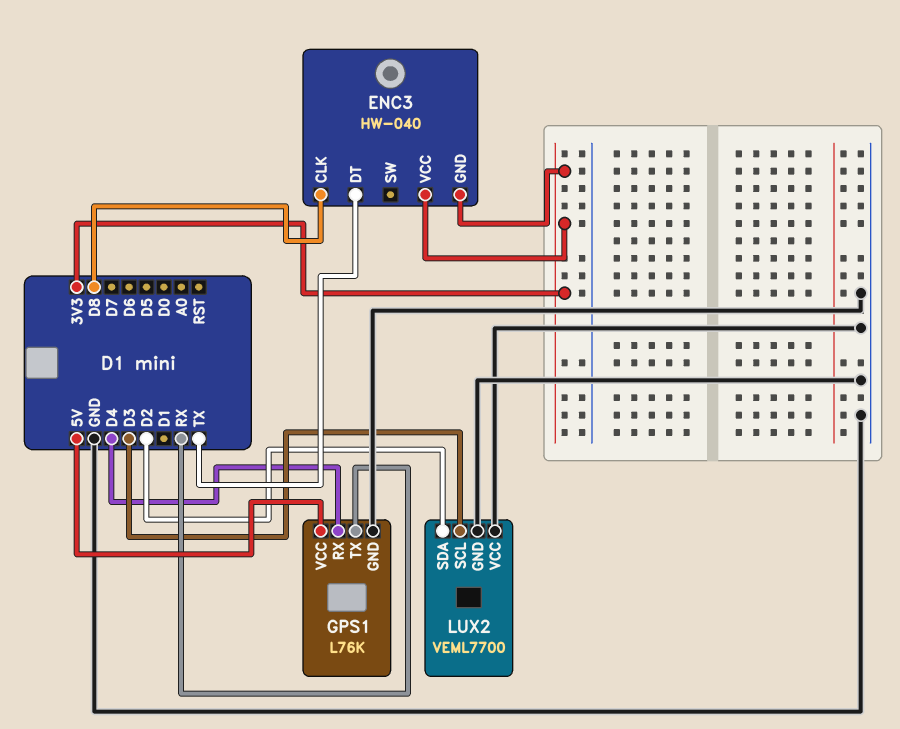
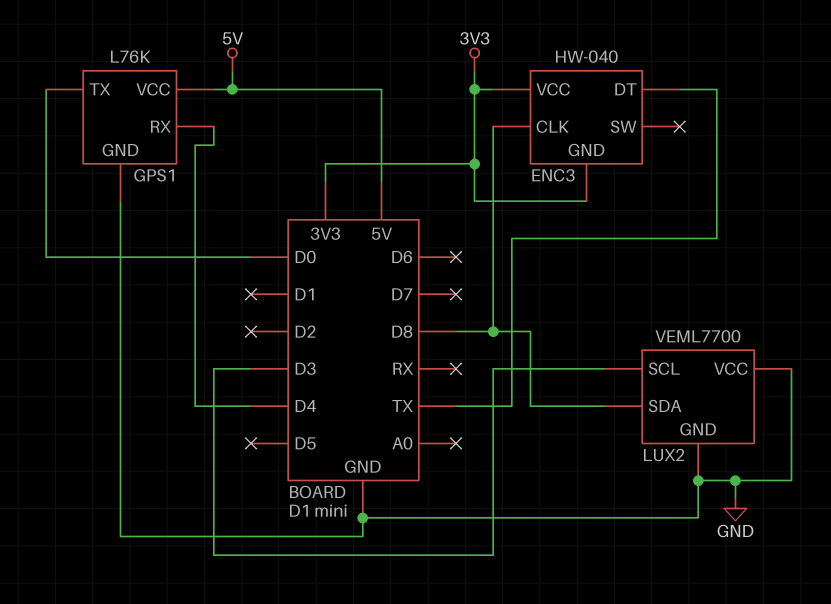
GPS1 pin TX: RX -> D0
LUX2 pin SDA: D2 -> D8

